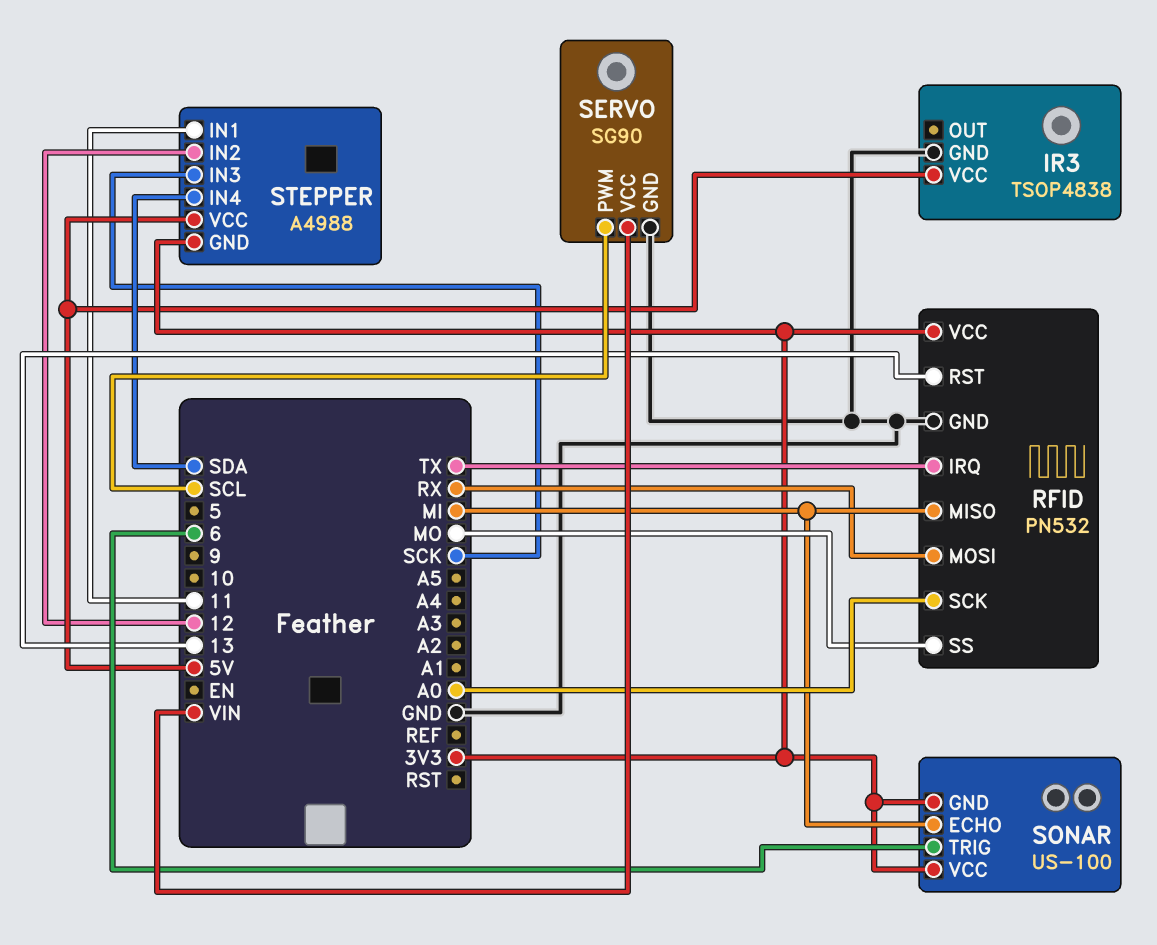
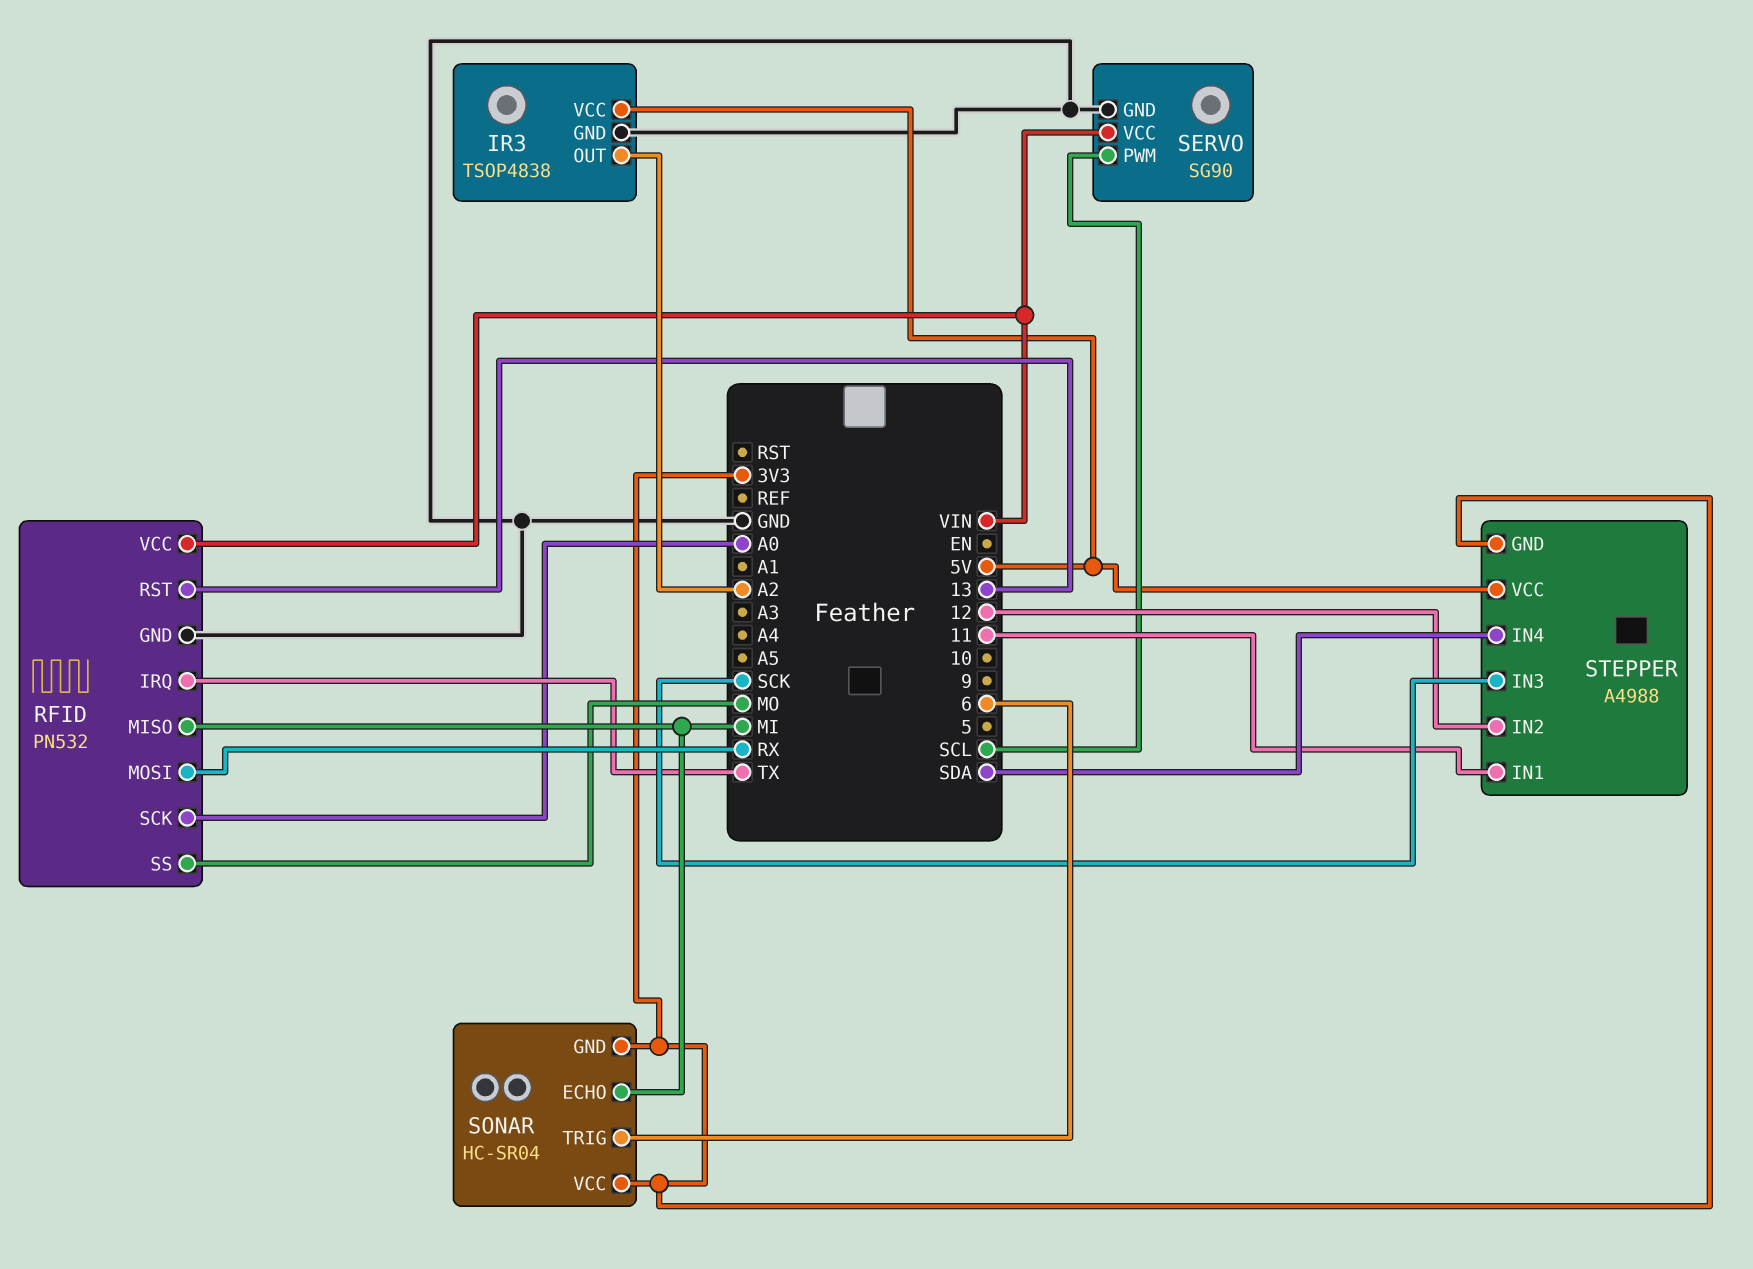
IR3 pin OUT: none -> A2
RFID pin VCC: 3V3 -> VIN
SONAR: US-100 -> HC-SR04

